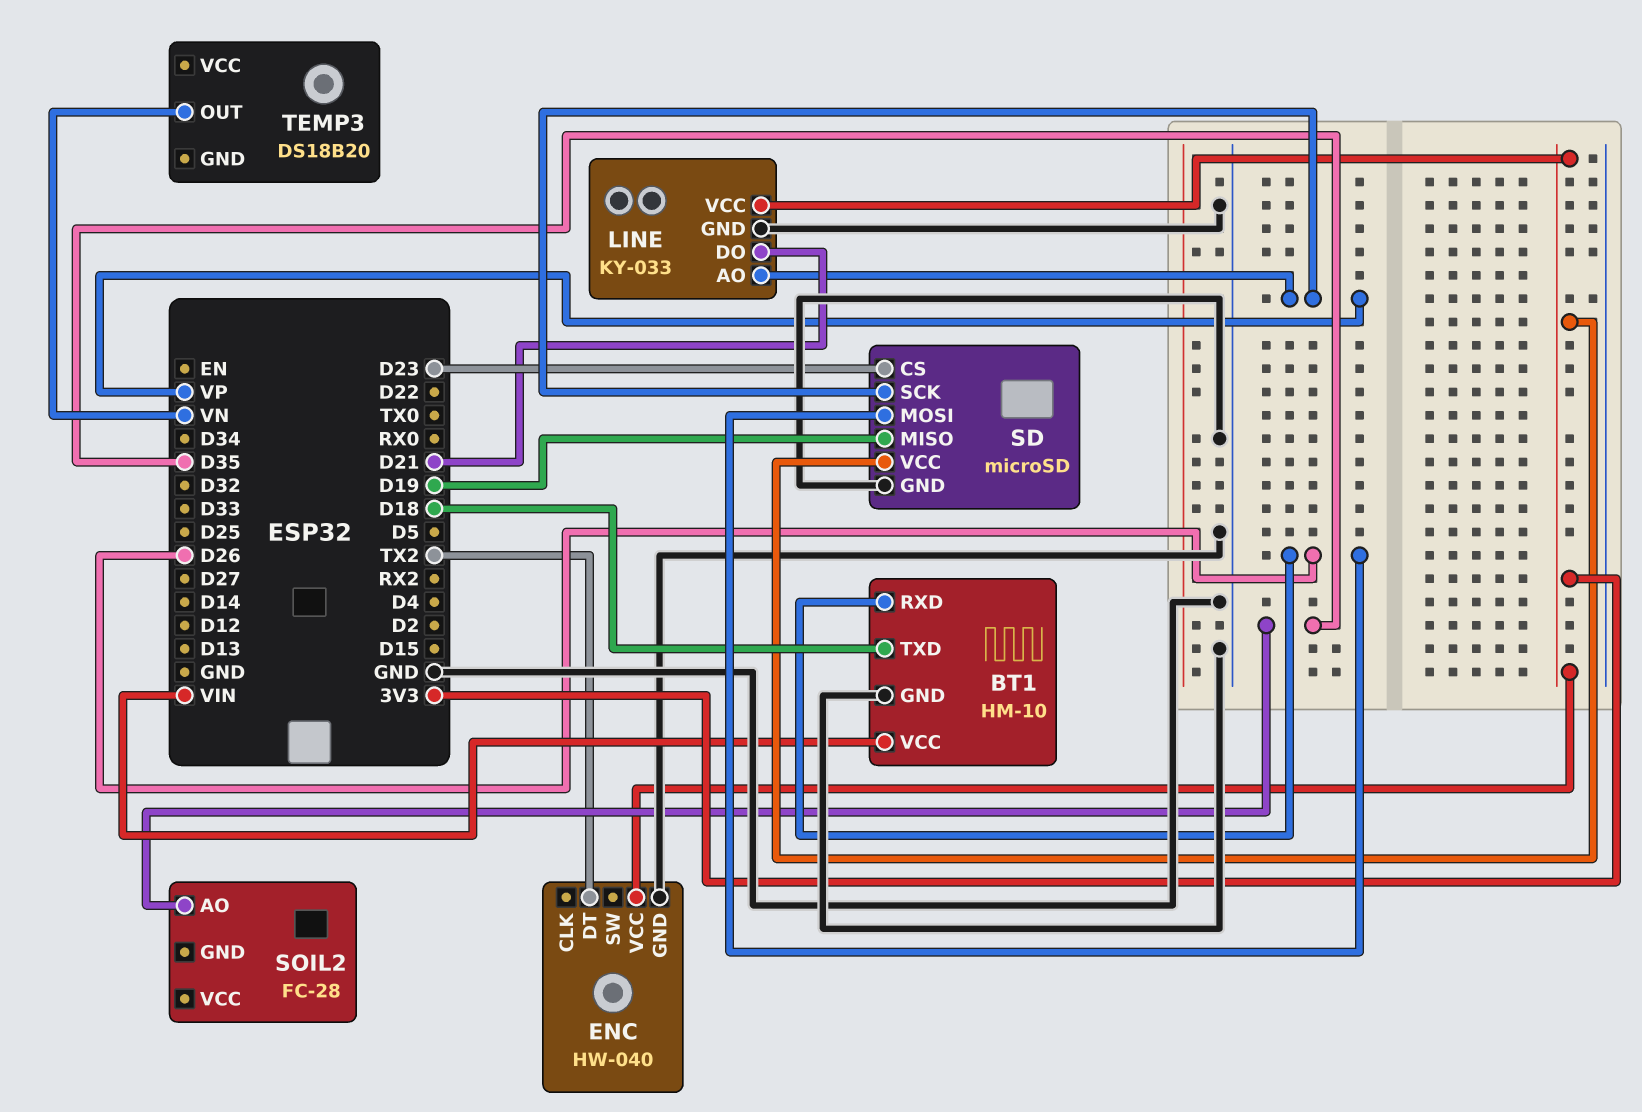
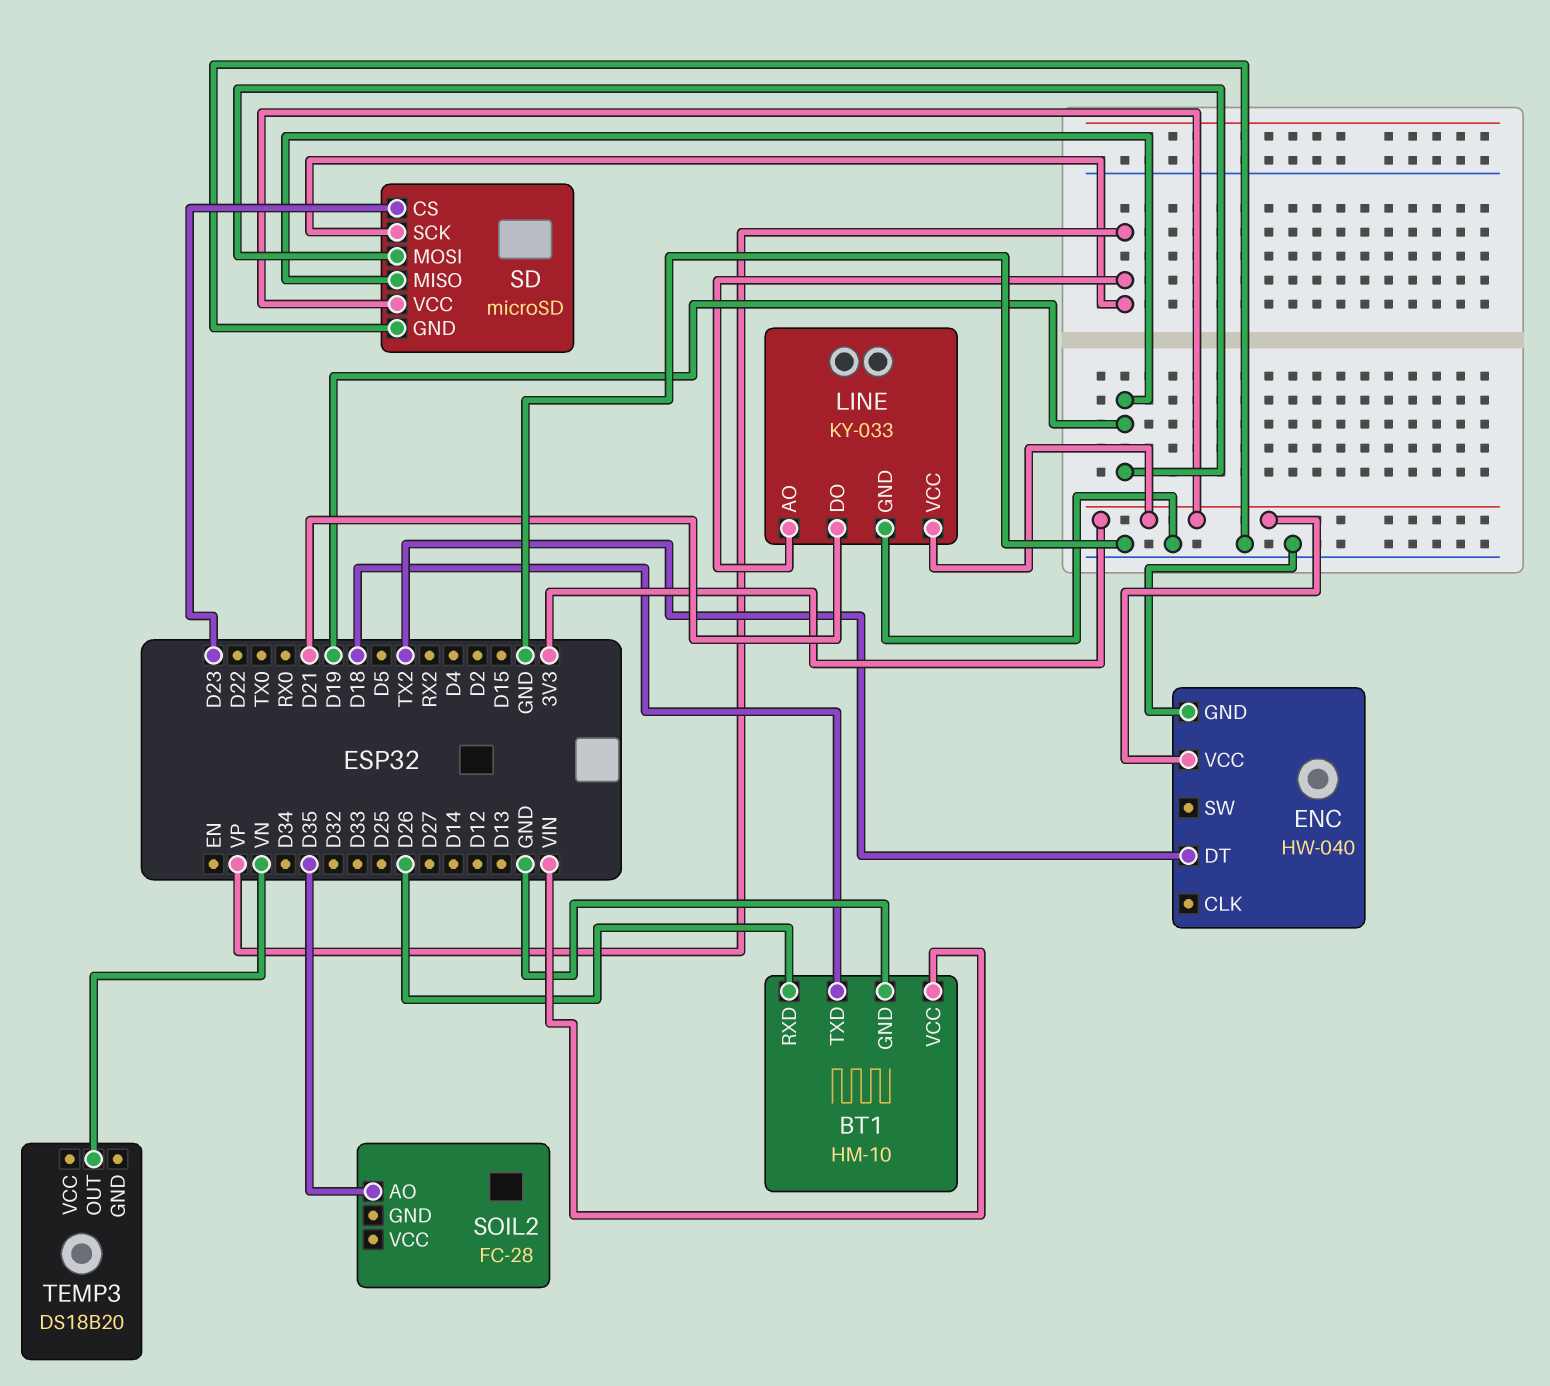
SD pin MOSI: D26 -> D19

